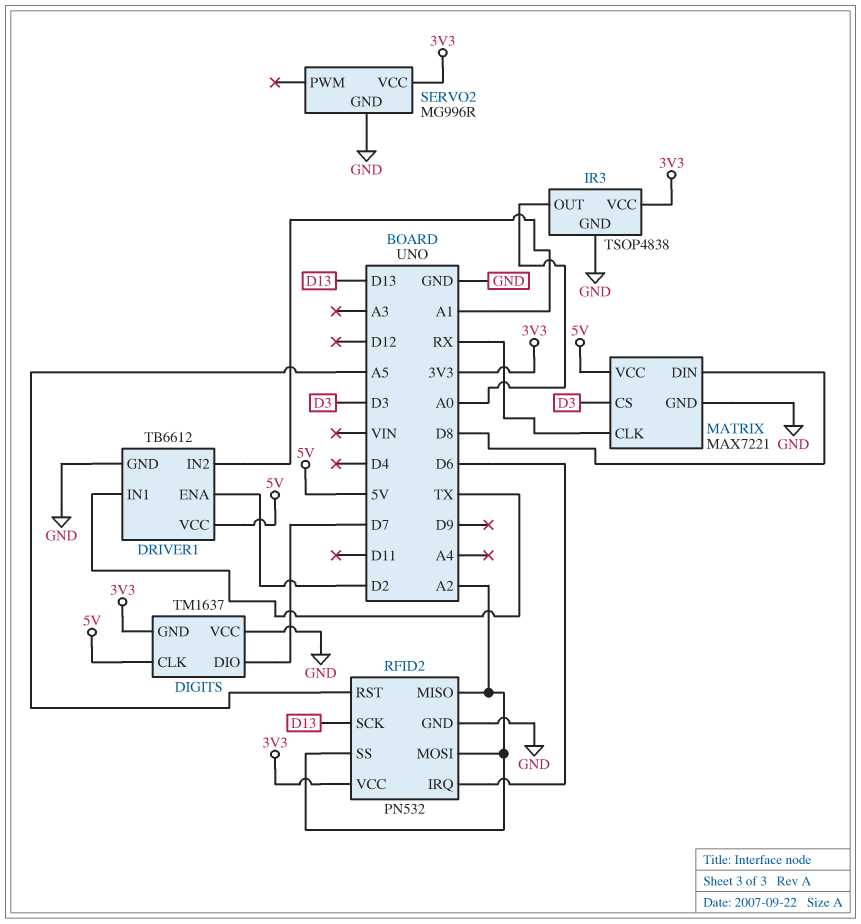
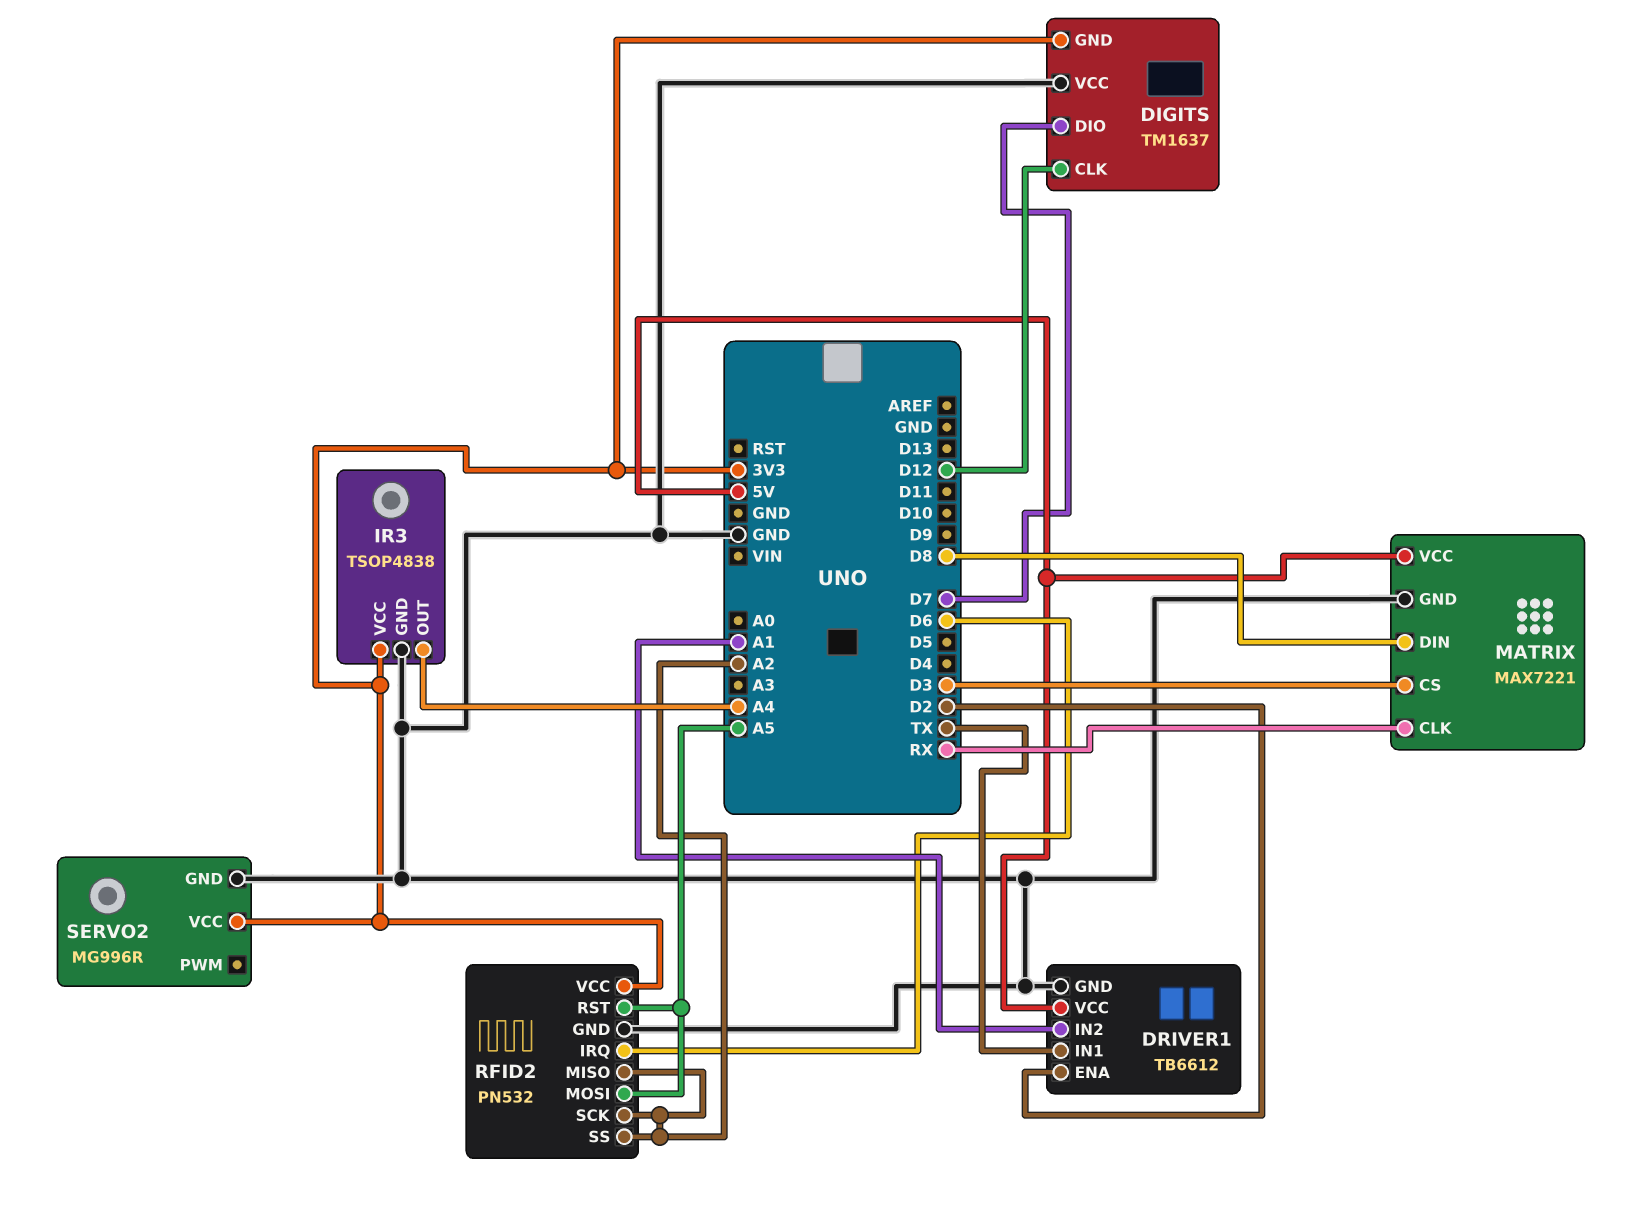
DIGITS pin CLK: 5V -> D12
IR3 pin OUT: A0 -> A4
RFID2 pin MOSI: A2 -> A5
RFID2 pin SCK: D13 -> A2

